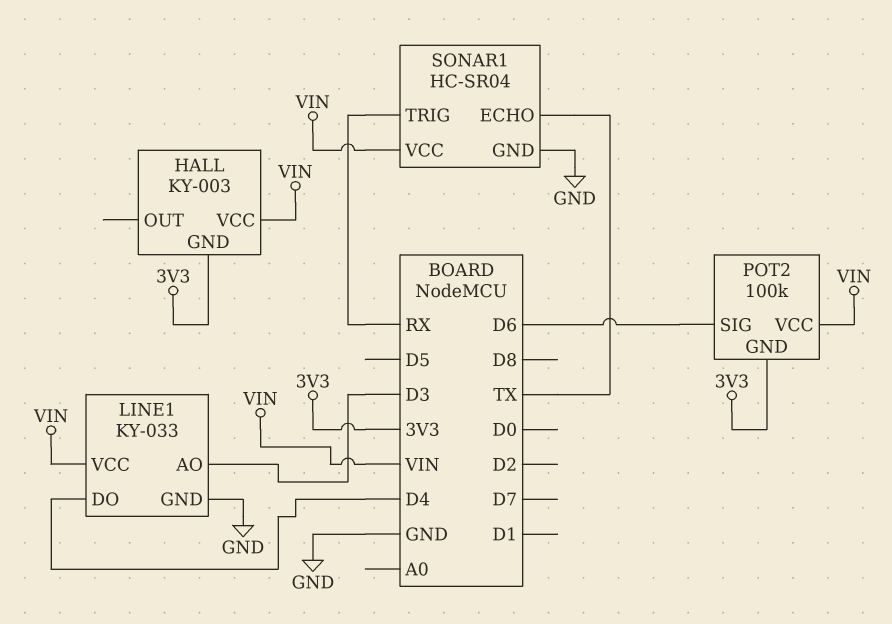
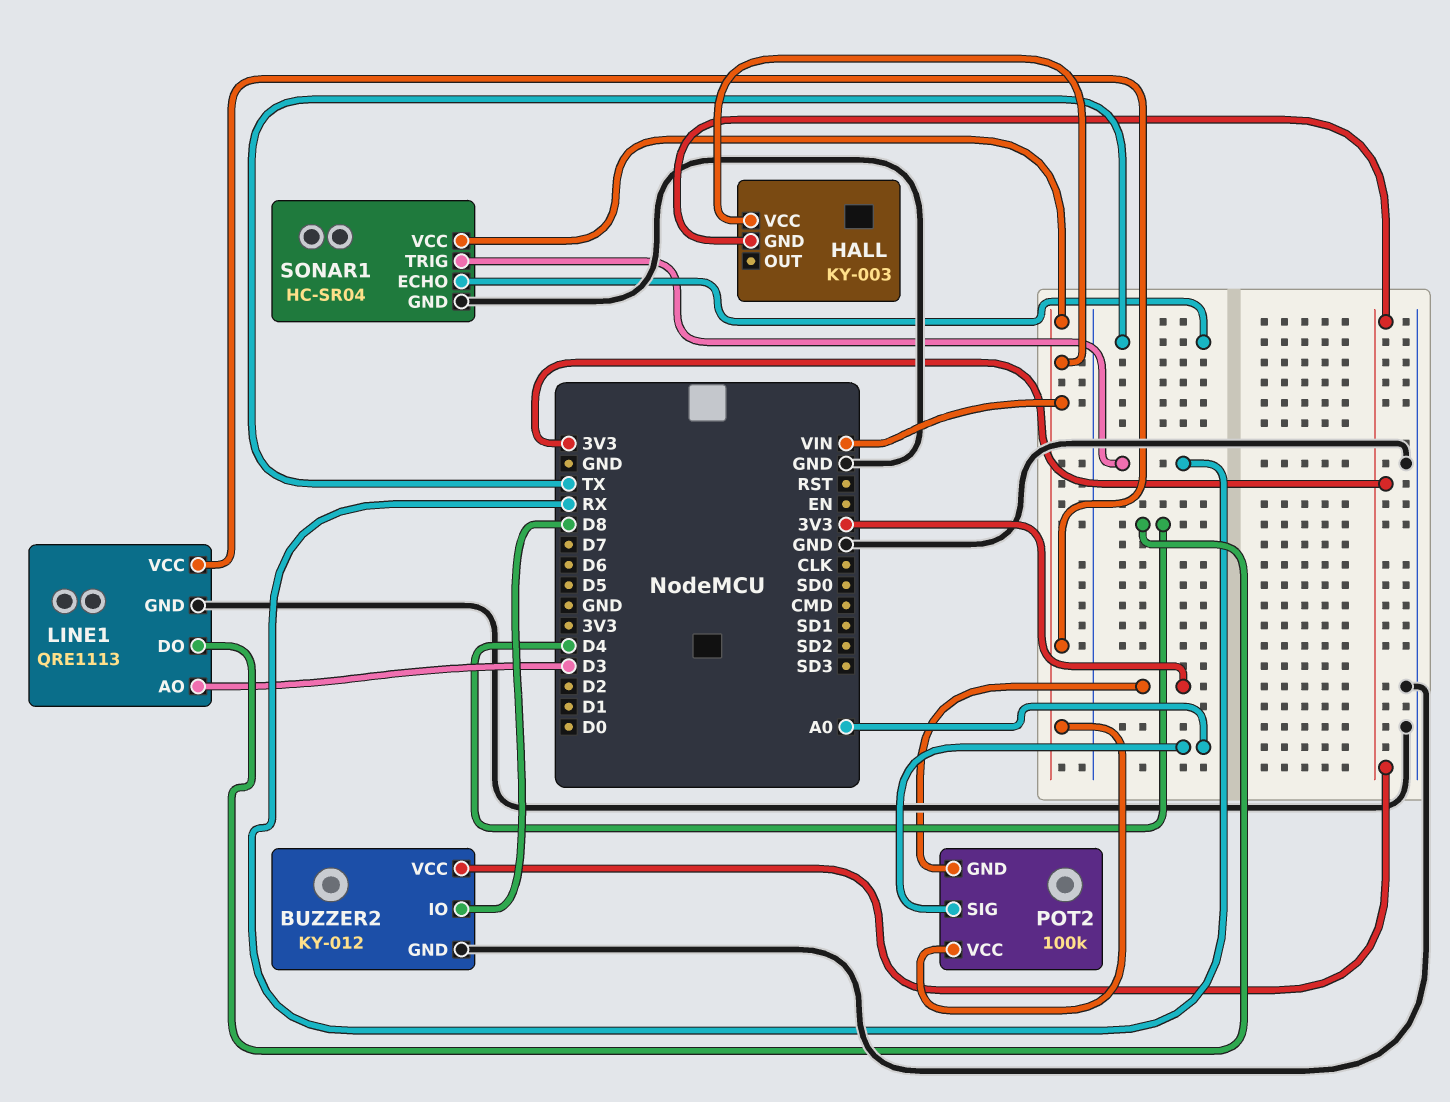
BUZZER2: none -> KY-012
BUZZER2 pin GND: none -> GND
BUZZER2 pin IO: none -> D8
BUZZER2 pin VCC: none -> 3V3
LINE1: KY-033 -> QRE1113
POT2 pin SIG: D6 -> A0

